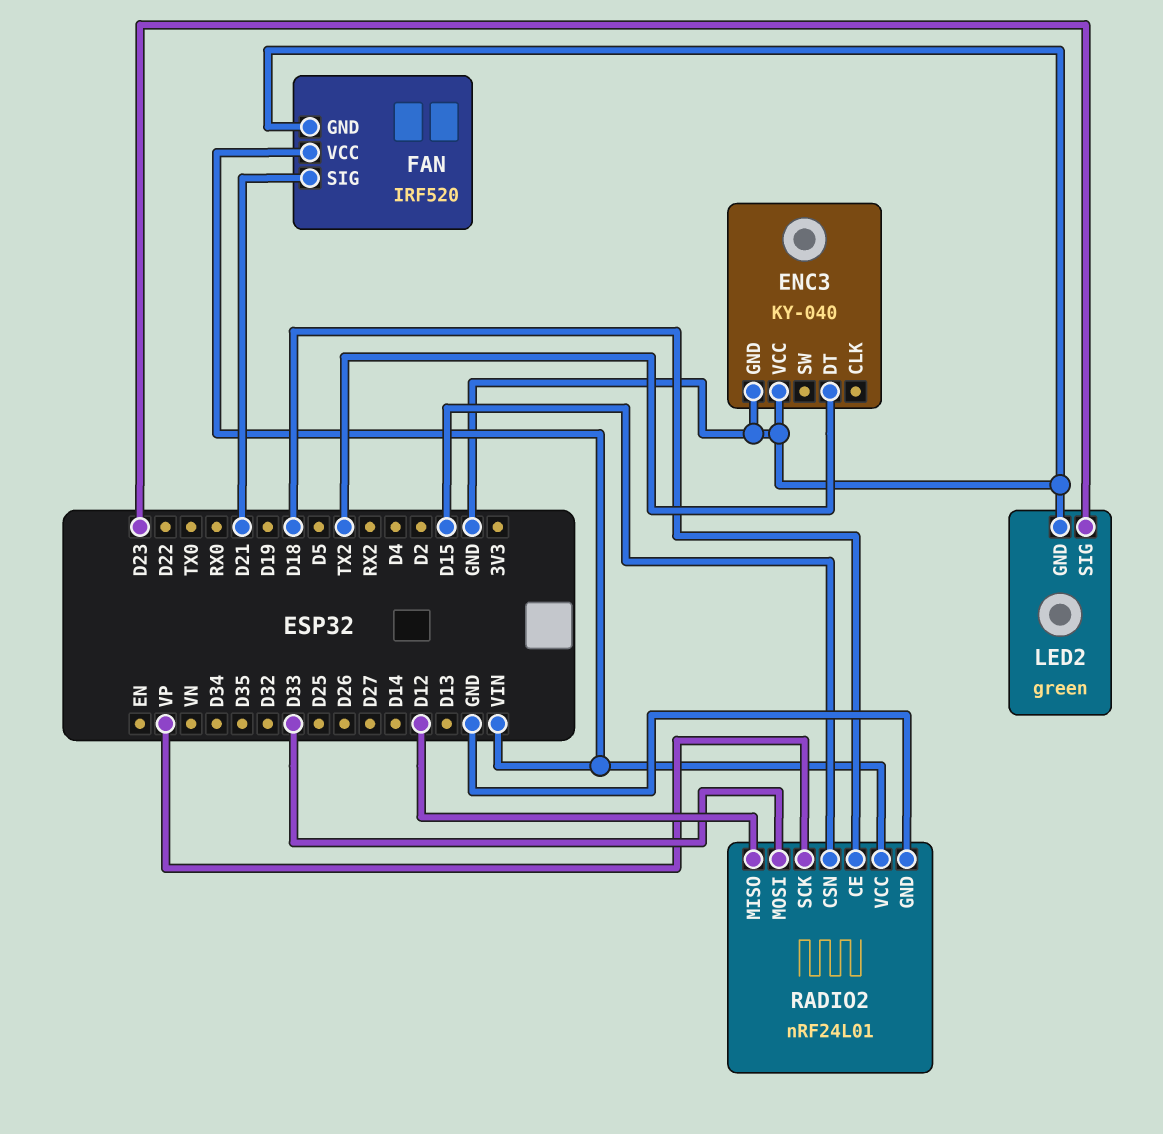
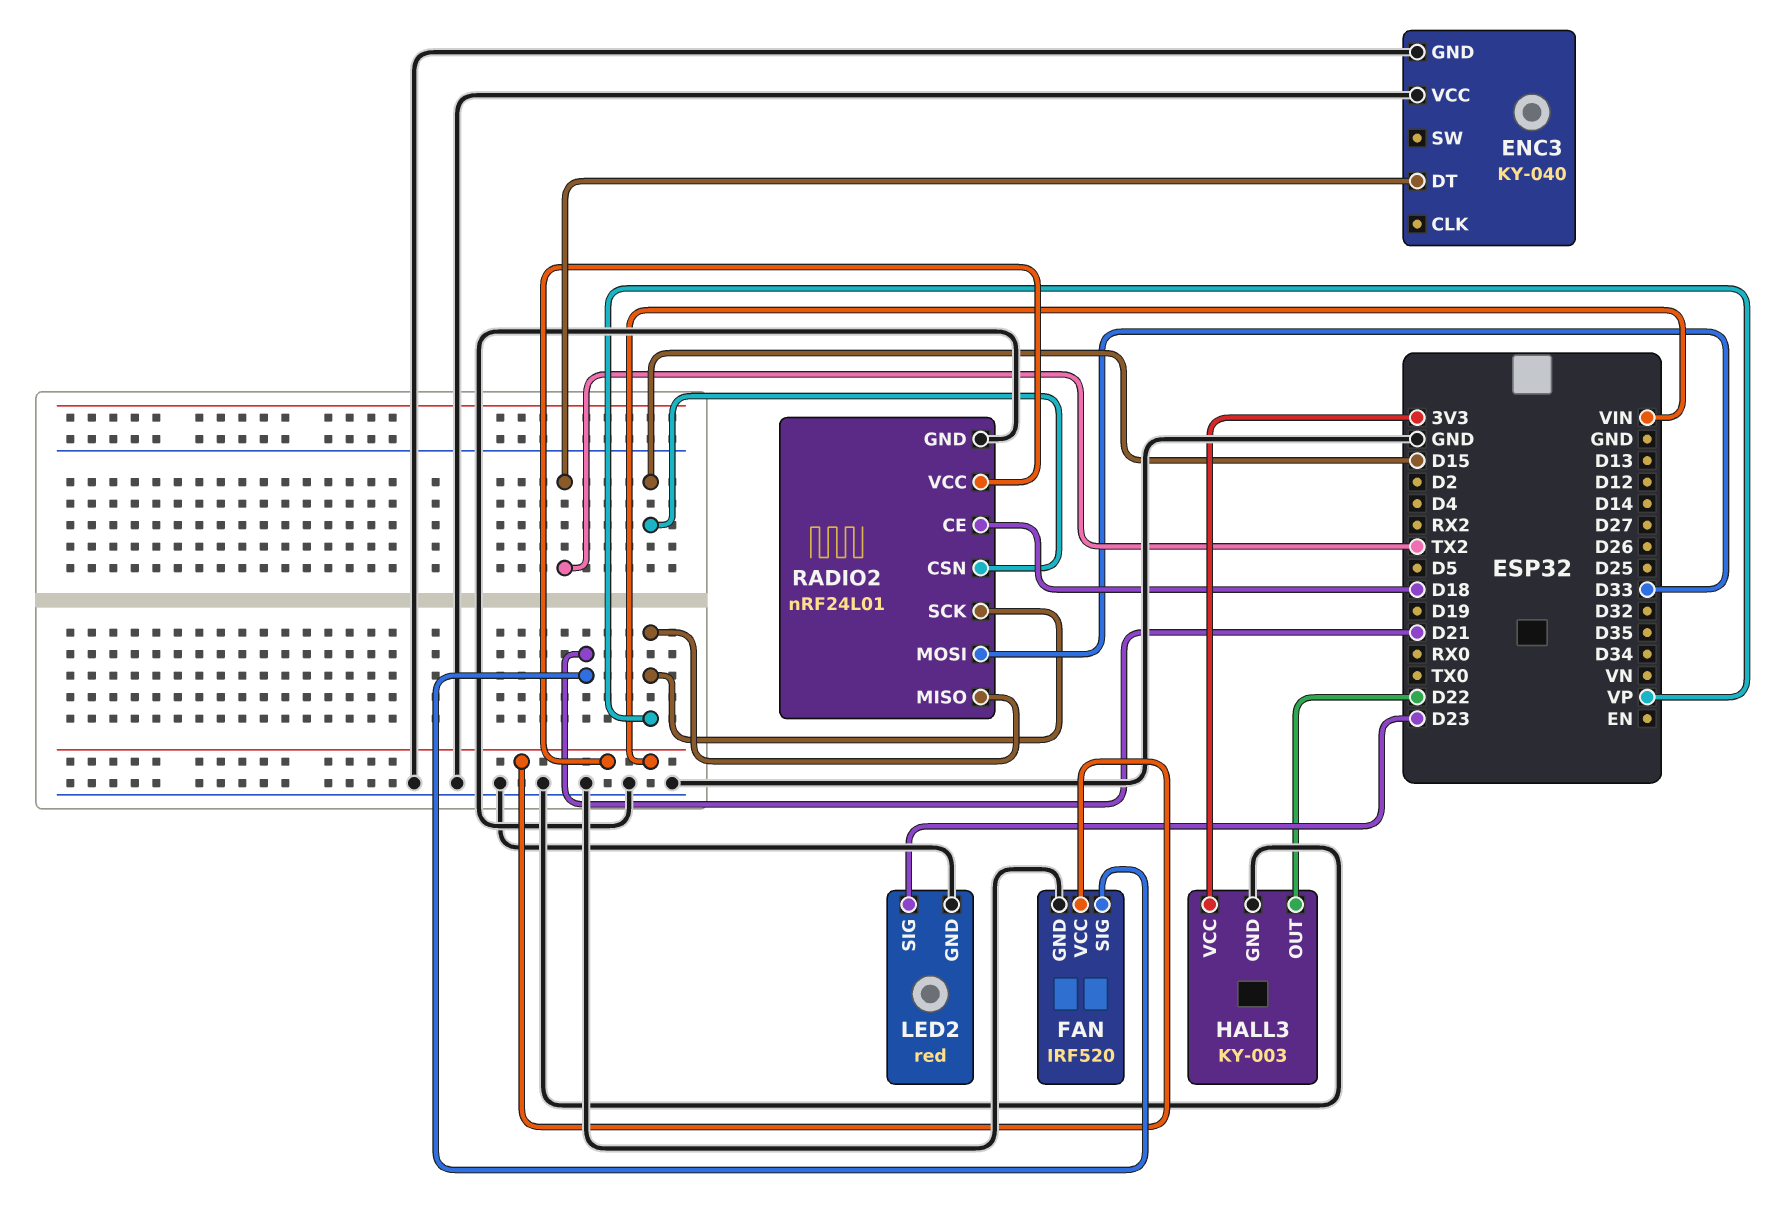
HALL3: none -> KY-003
HALL3 pin GND: none -> GND
HALL3 pin OUT: none -> D22
HALL3 pin VCC: none -> 3V3
LED2: green -> red
RADIO2 pin MISO: D12 -> VP

